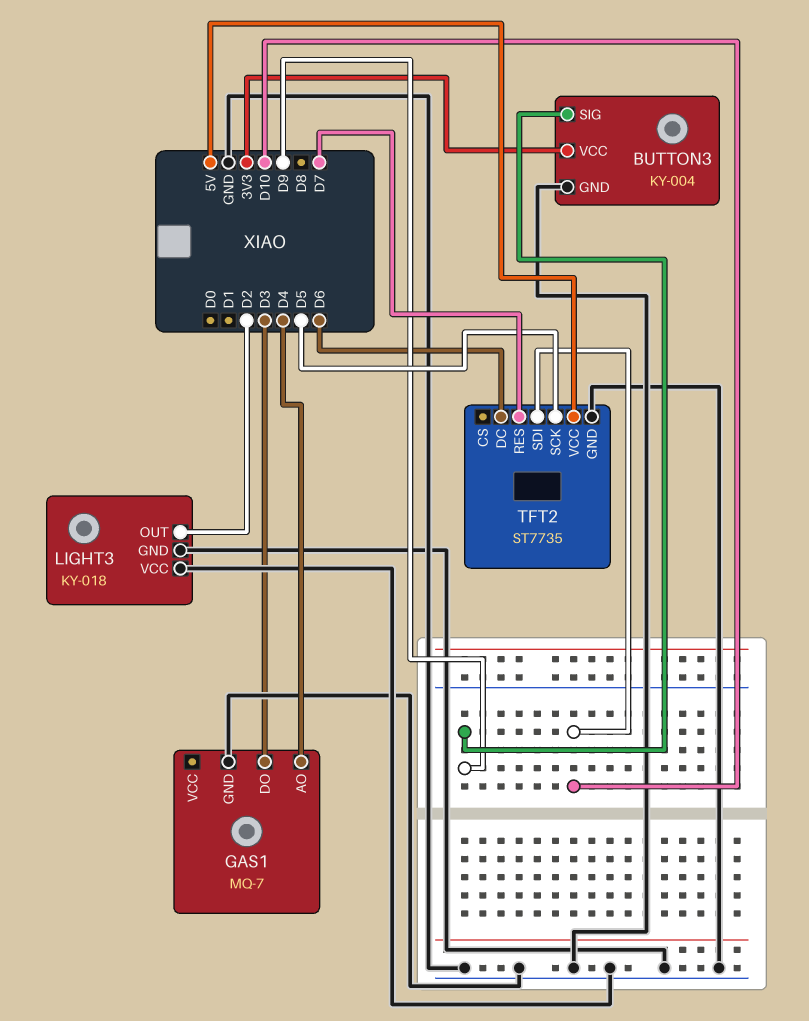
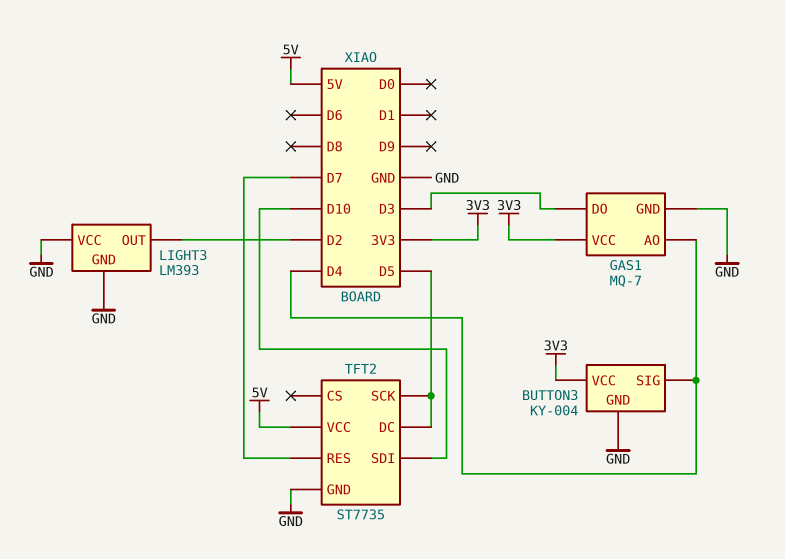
BUTTON3 pin SIG: D9 -> D4
GAS1 pin VCC: none -> 3V3
LIGHT3: KY-018 -> LM393
TFT2 pin DC: D6 -> D5

